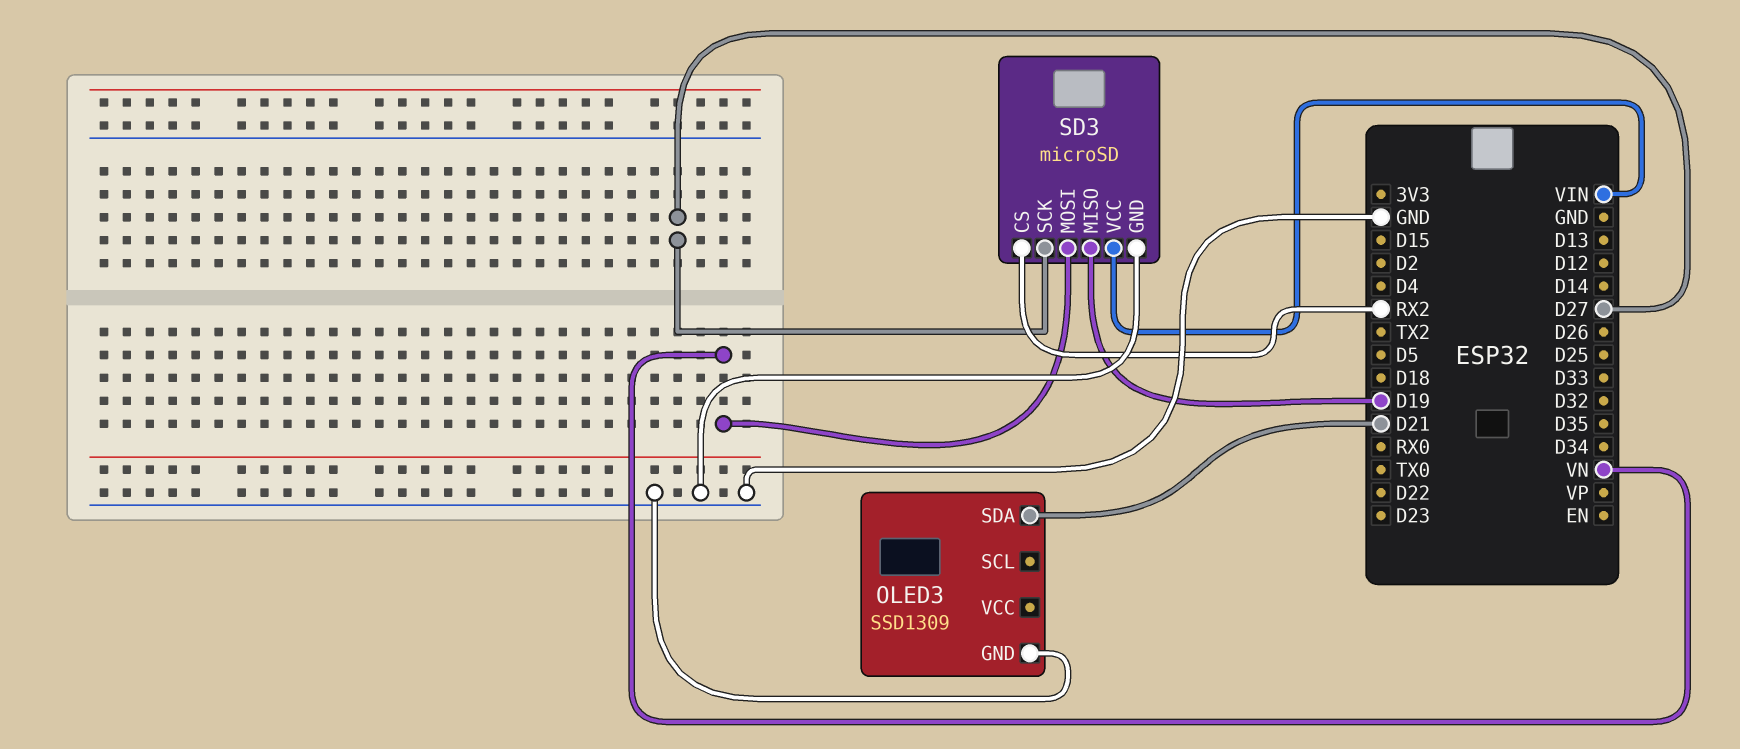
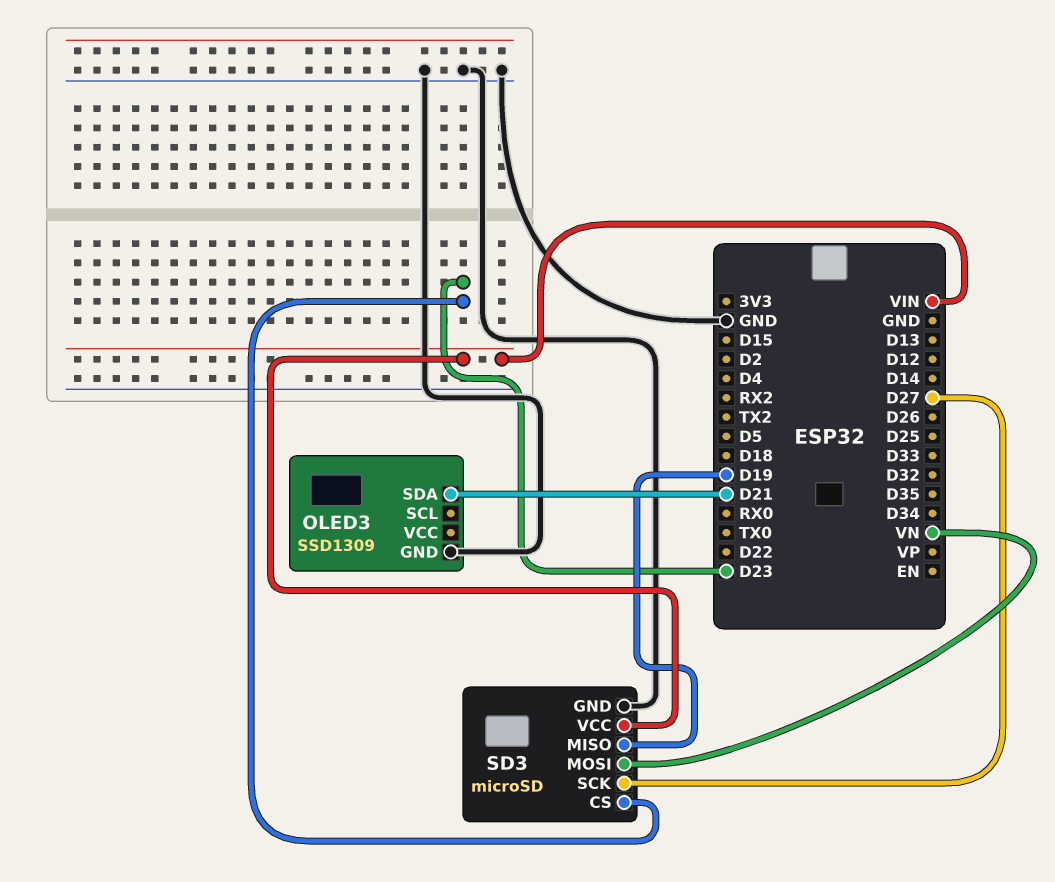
SD3 pin CS: RX2 -> D23

